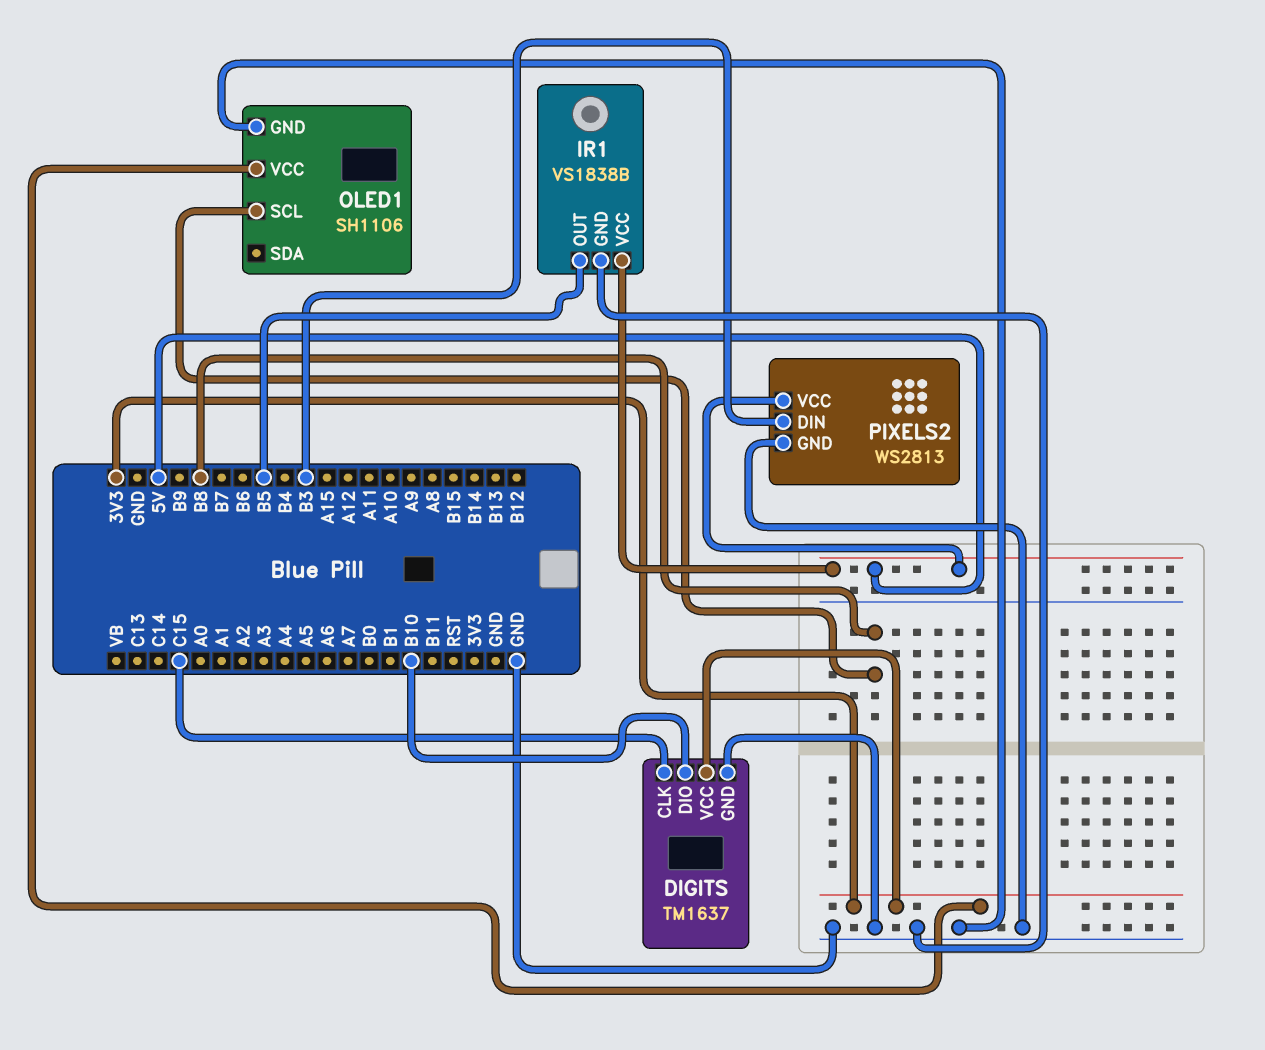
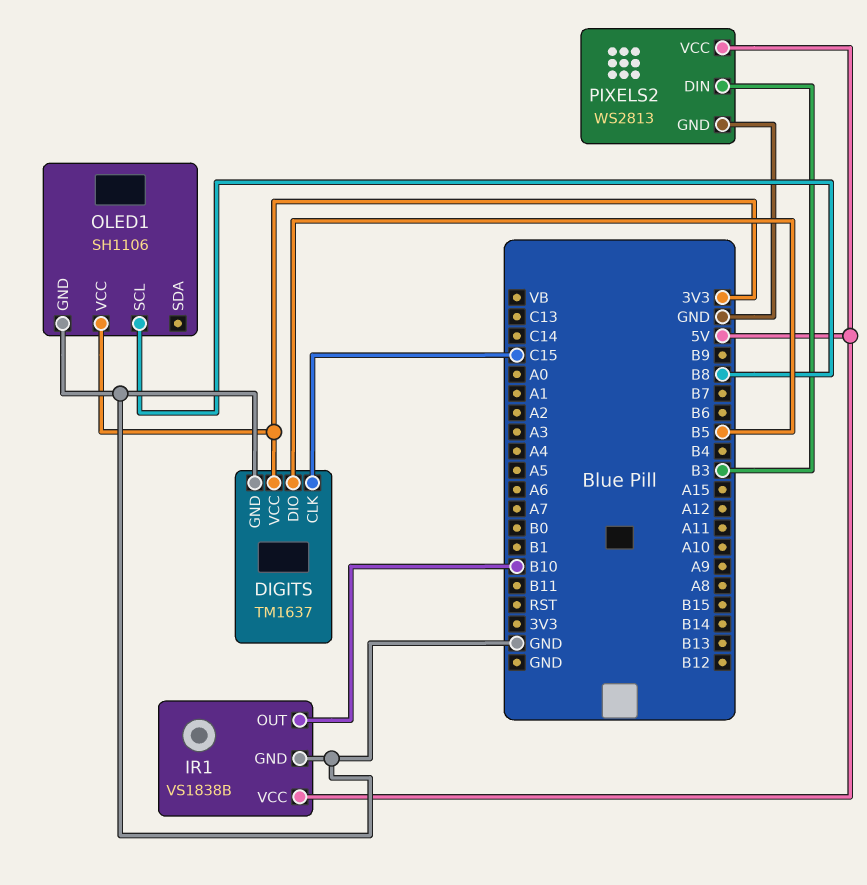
DIGITS pin DIO: B10 -> B5
IR1 pin OUT: B5 -> B10

